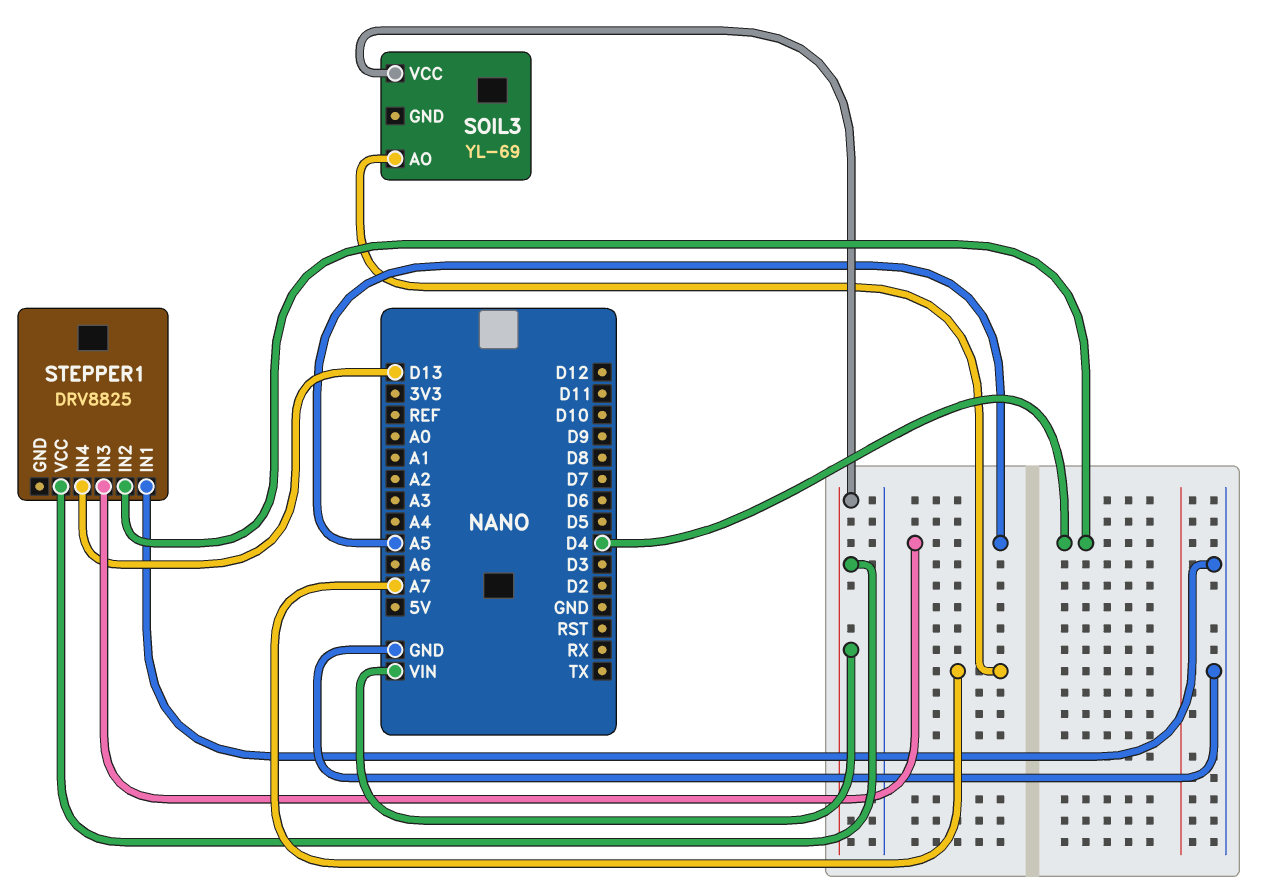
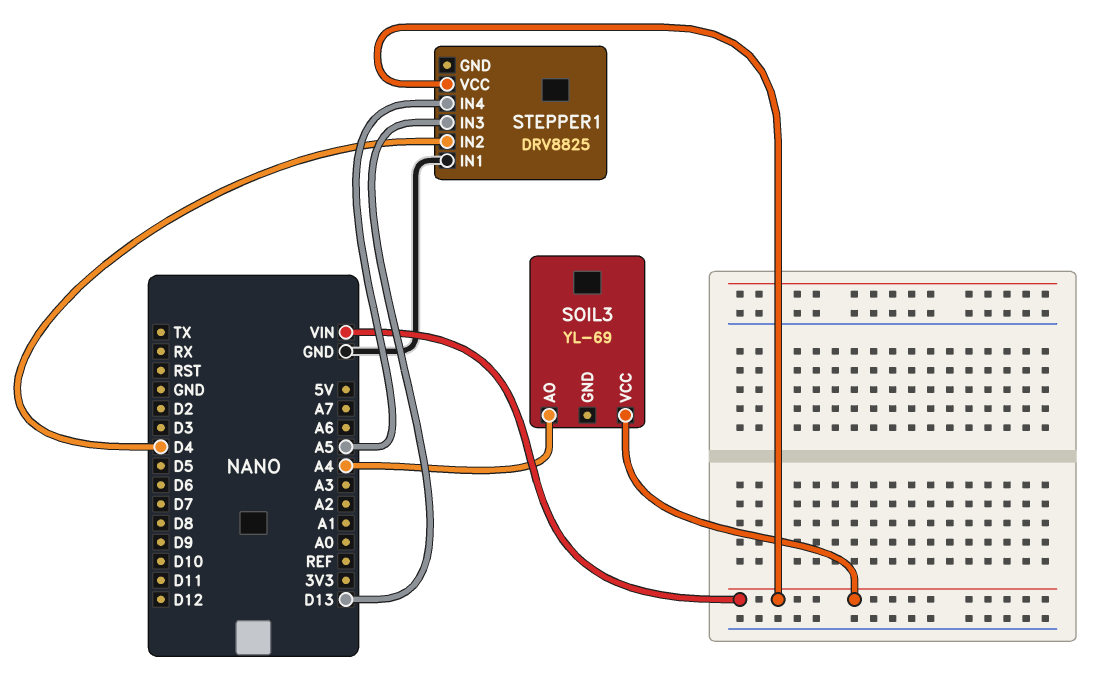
SOIL3 pin AO: A7 -> A4
STEPPER1 pin IN3: A5 -> D13
STEPPER1 pin IN4: D13 -> A5

